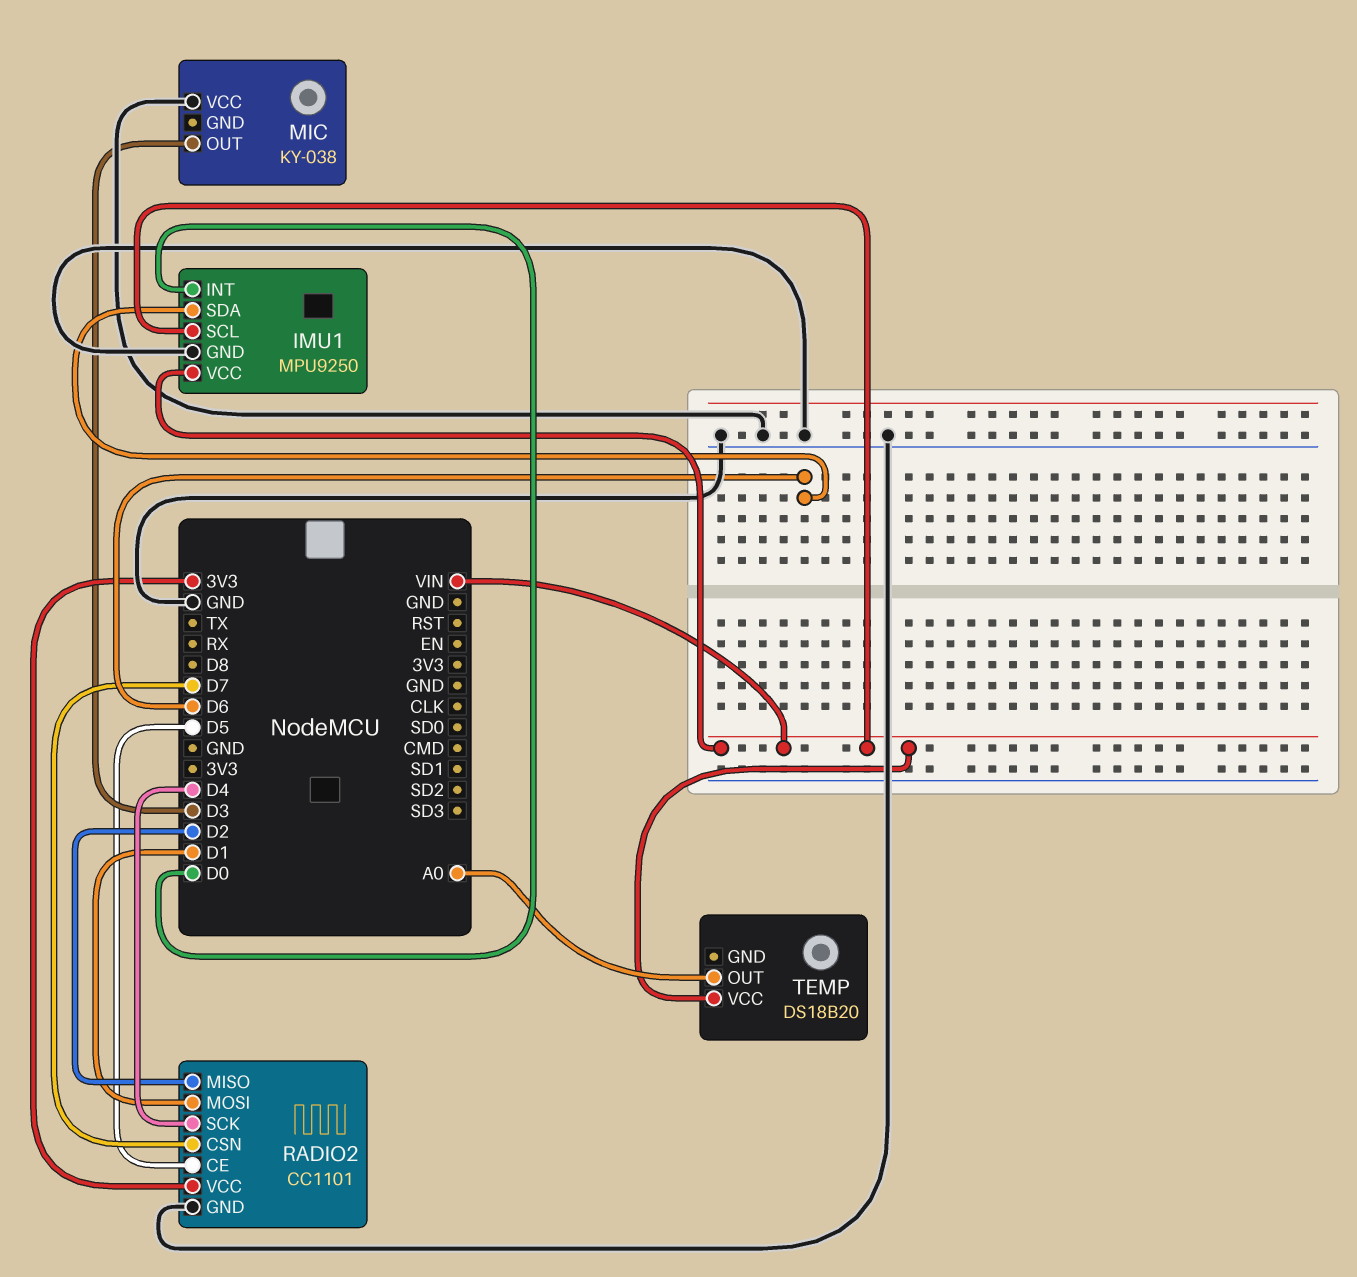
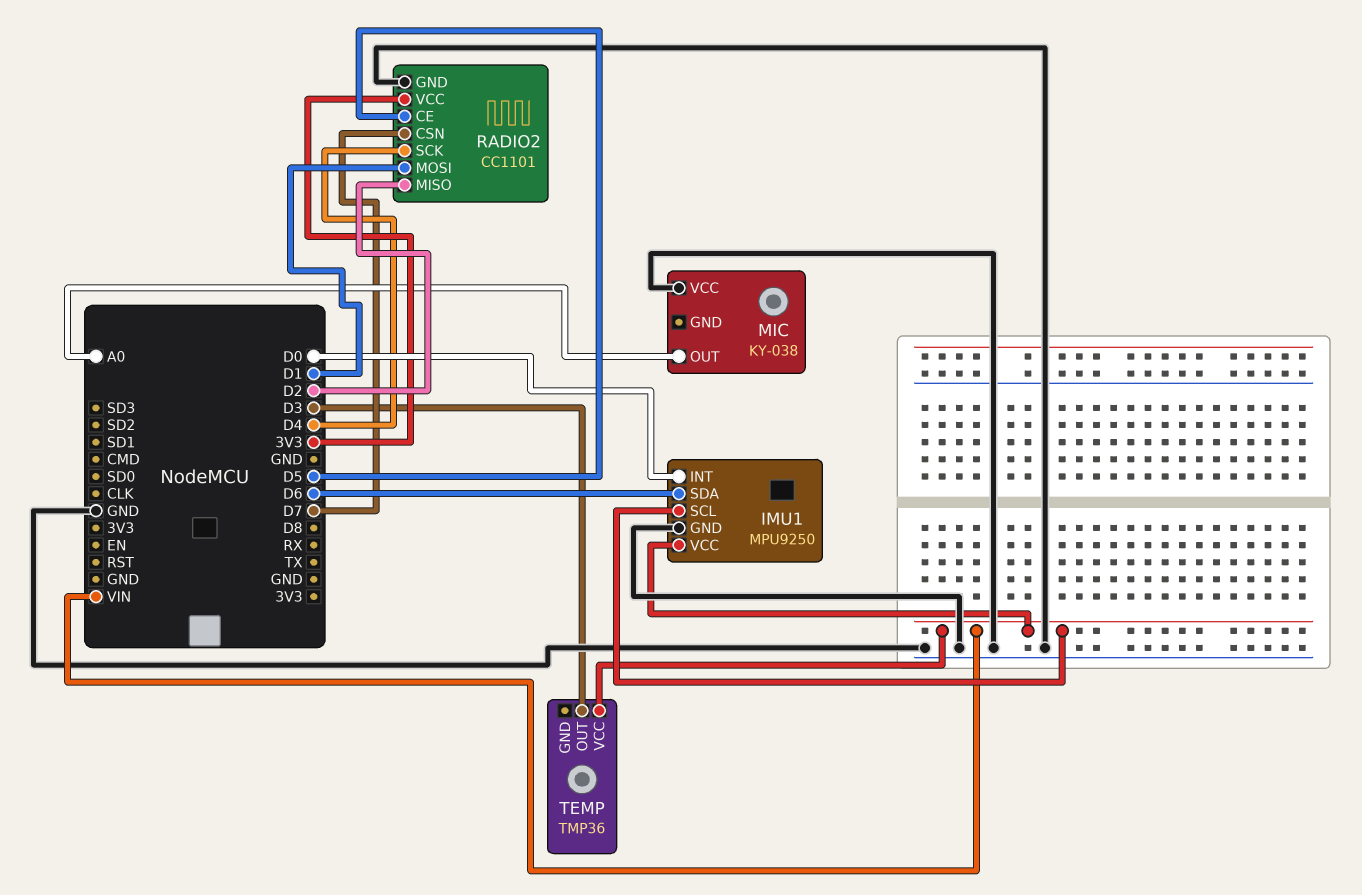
MIC pin OUT: D3 -> A0
TEMP: DS18B20 -> TMP36
TEMP pin OUT: A0 -> D3

